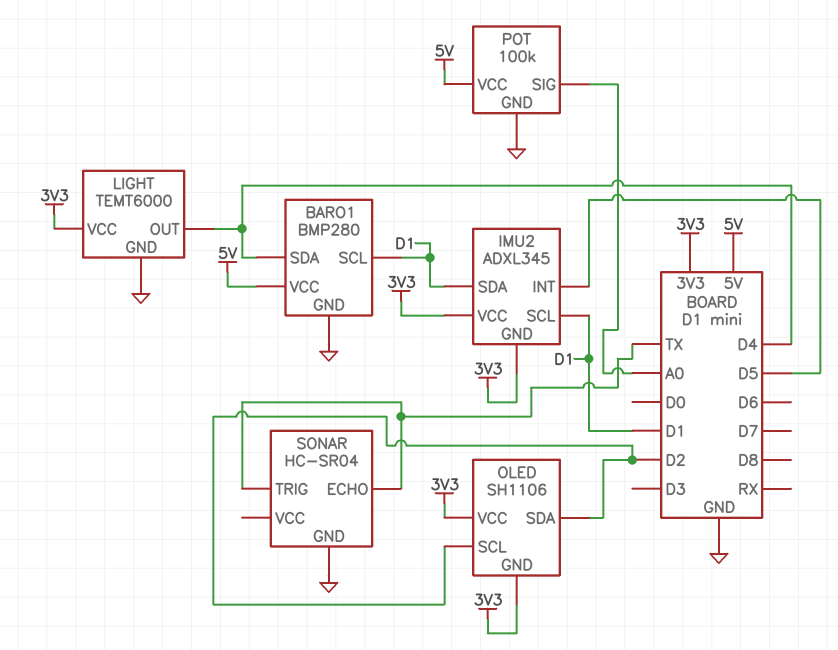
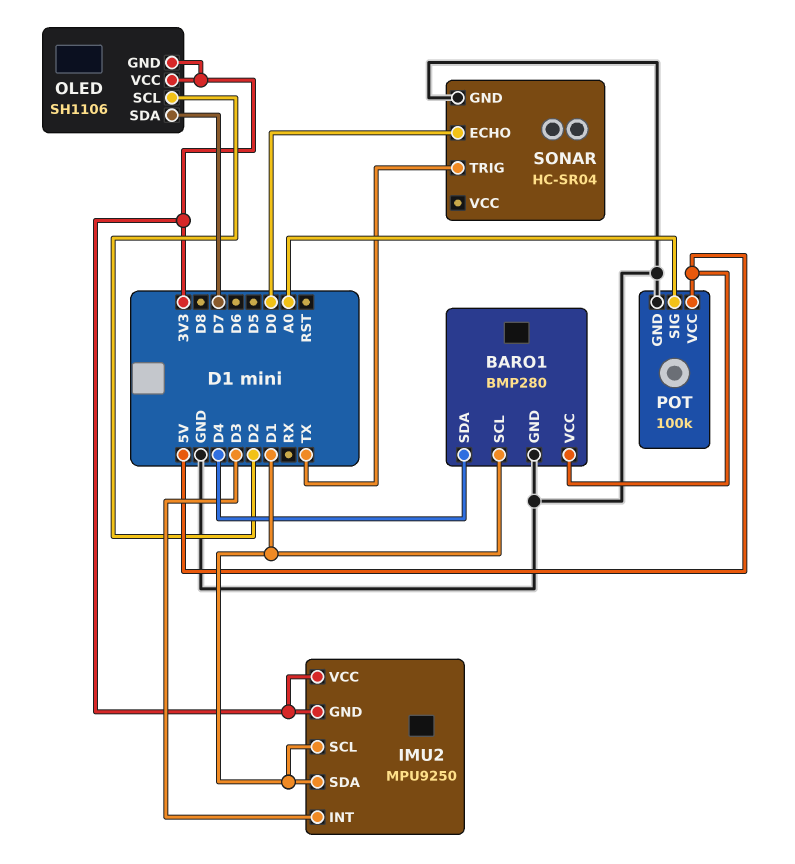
IMU2: ADXL345 -> MPU9250
IMU2 pin INT: D5 -> D3
LIGHT: TEMT6000 -> none
LIGHT pin GND: GND -> none
LIGHT pin OUT: D4 -> none
LIGHT pin VCC: 3V3 -> none
OLED pin SDA: D2 -> D7
SONAR pin ECHO: TX -> D0

